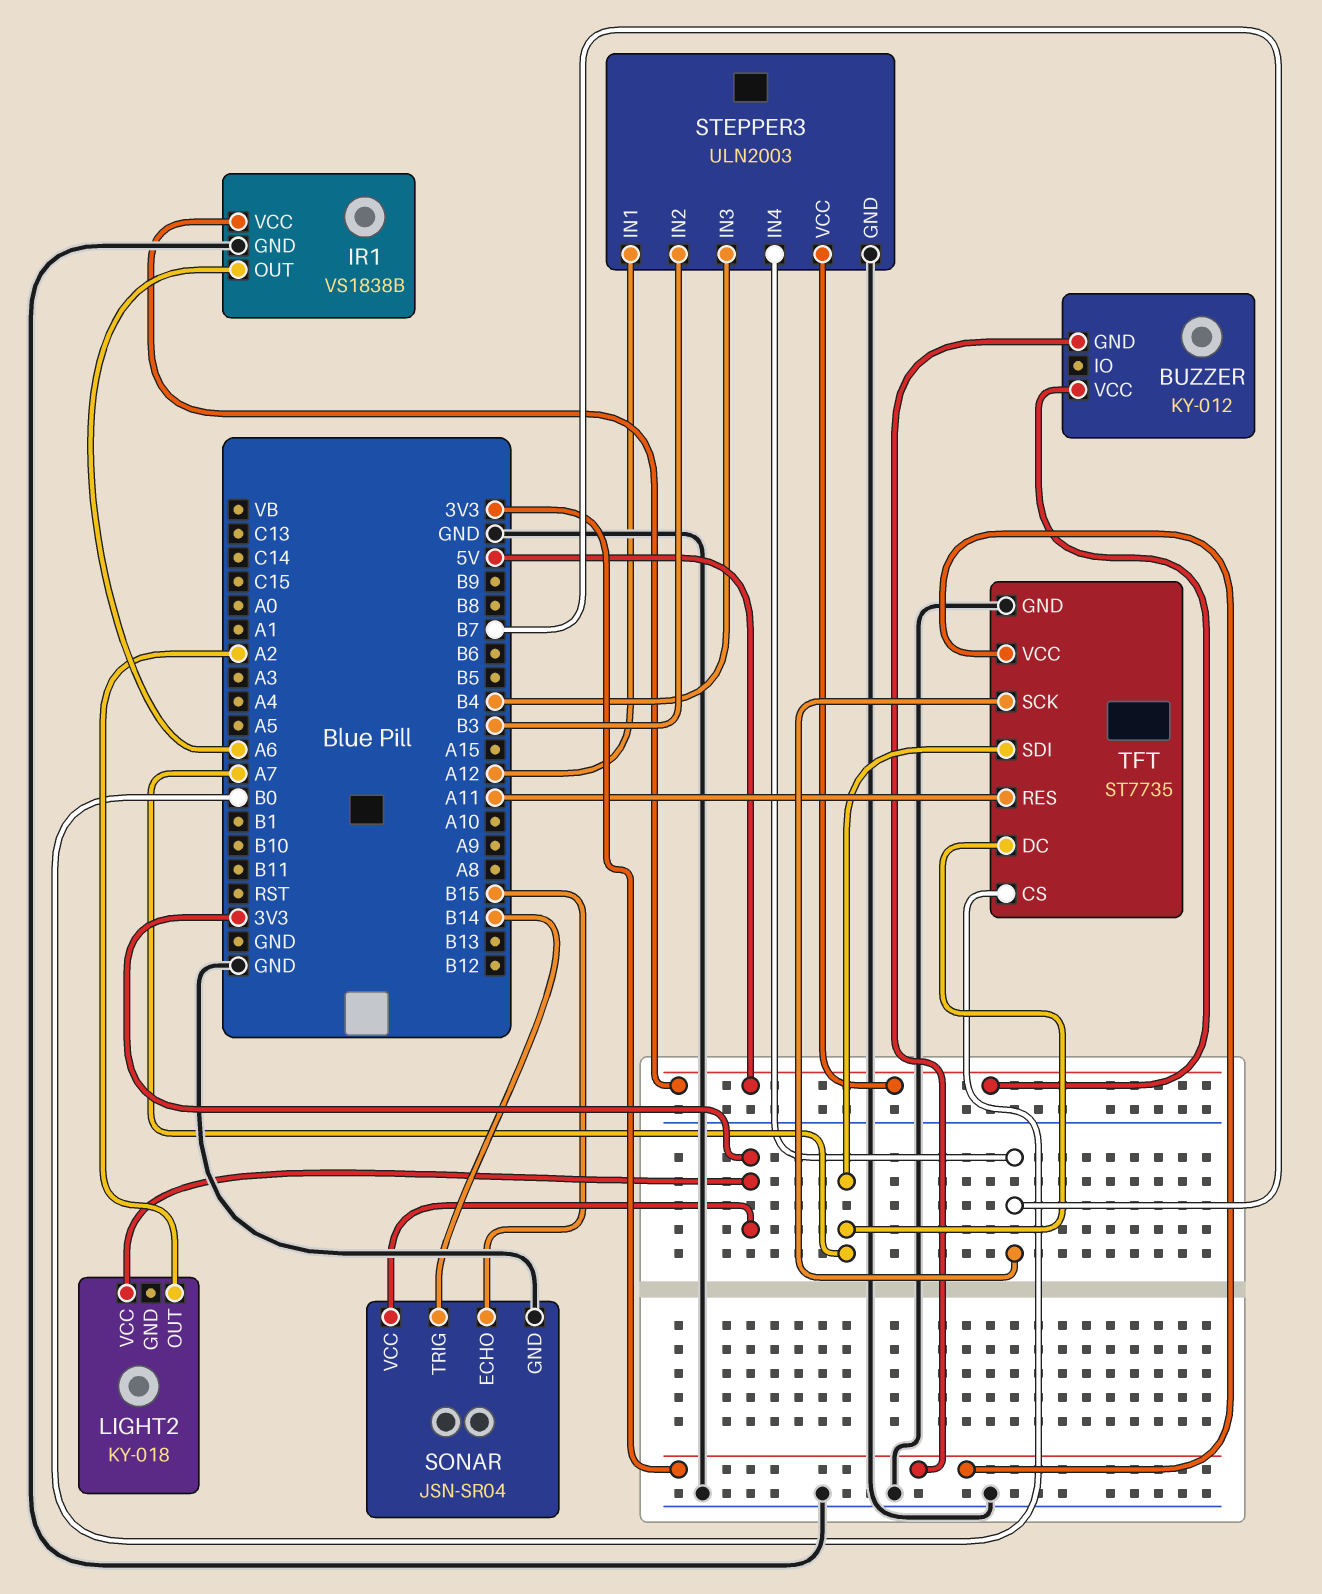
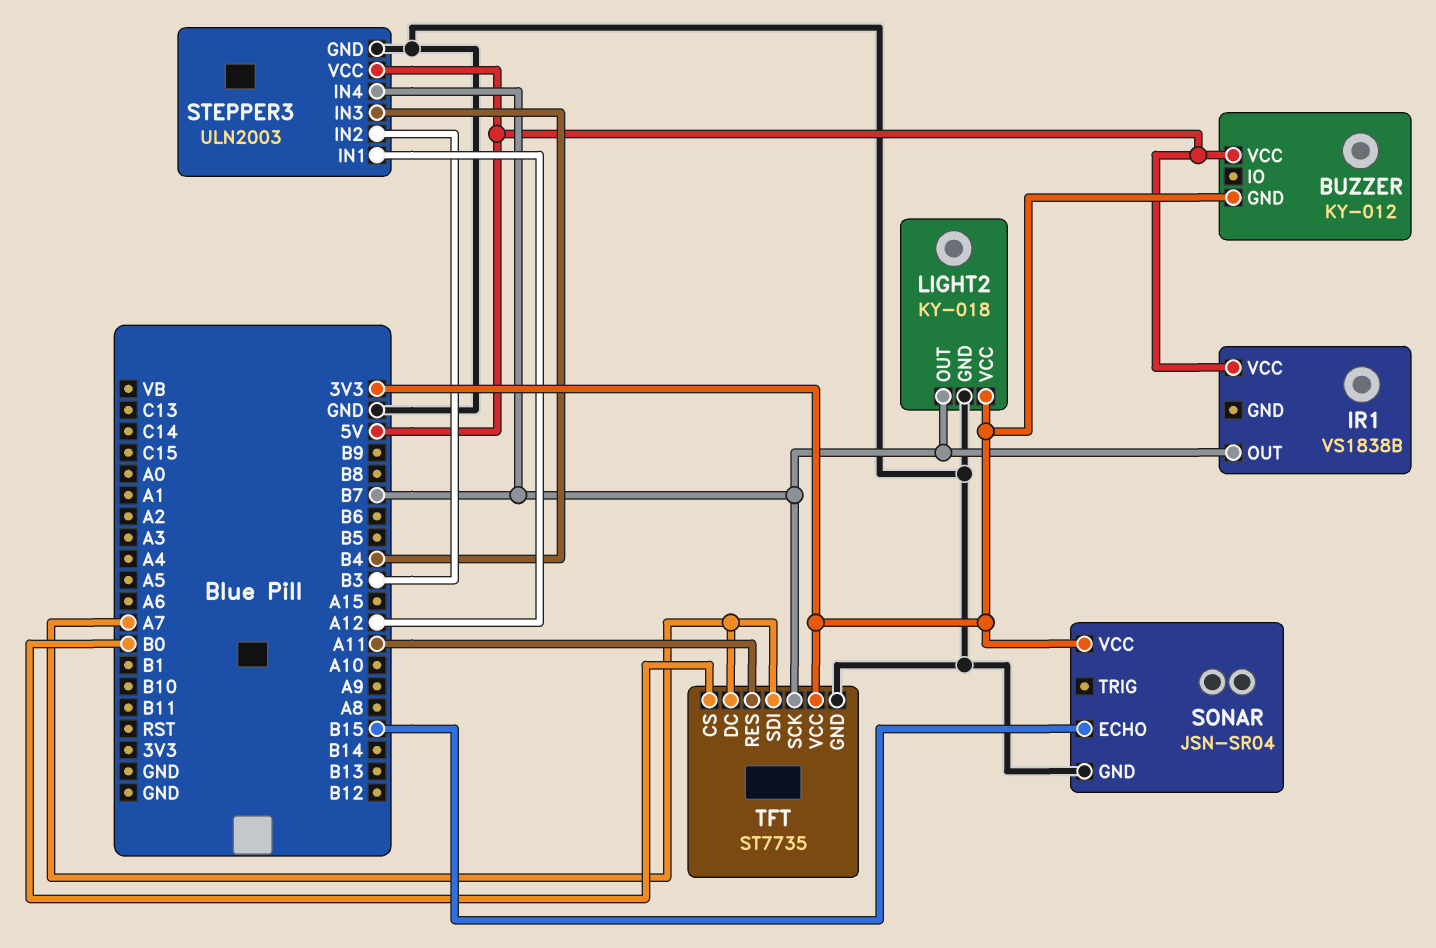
IR1 pin GND: GND -> none
IR1 pin OUT: A6 -> B7
LIGHT2 pin GND: none -> GND
LIGHT2 pin OUT: A2 -> B7
SONAR pin TRIG: B14 -> none

